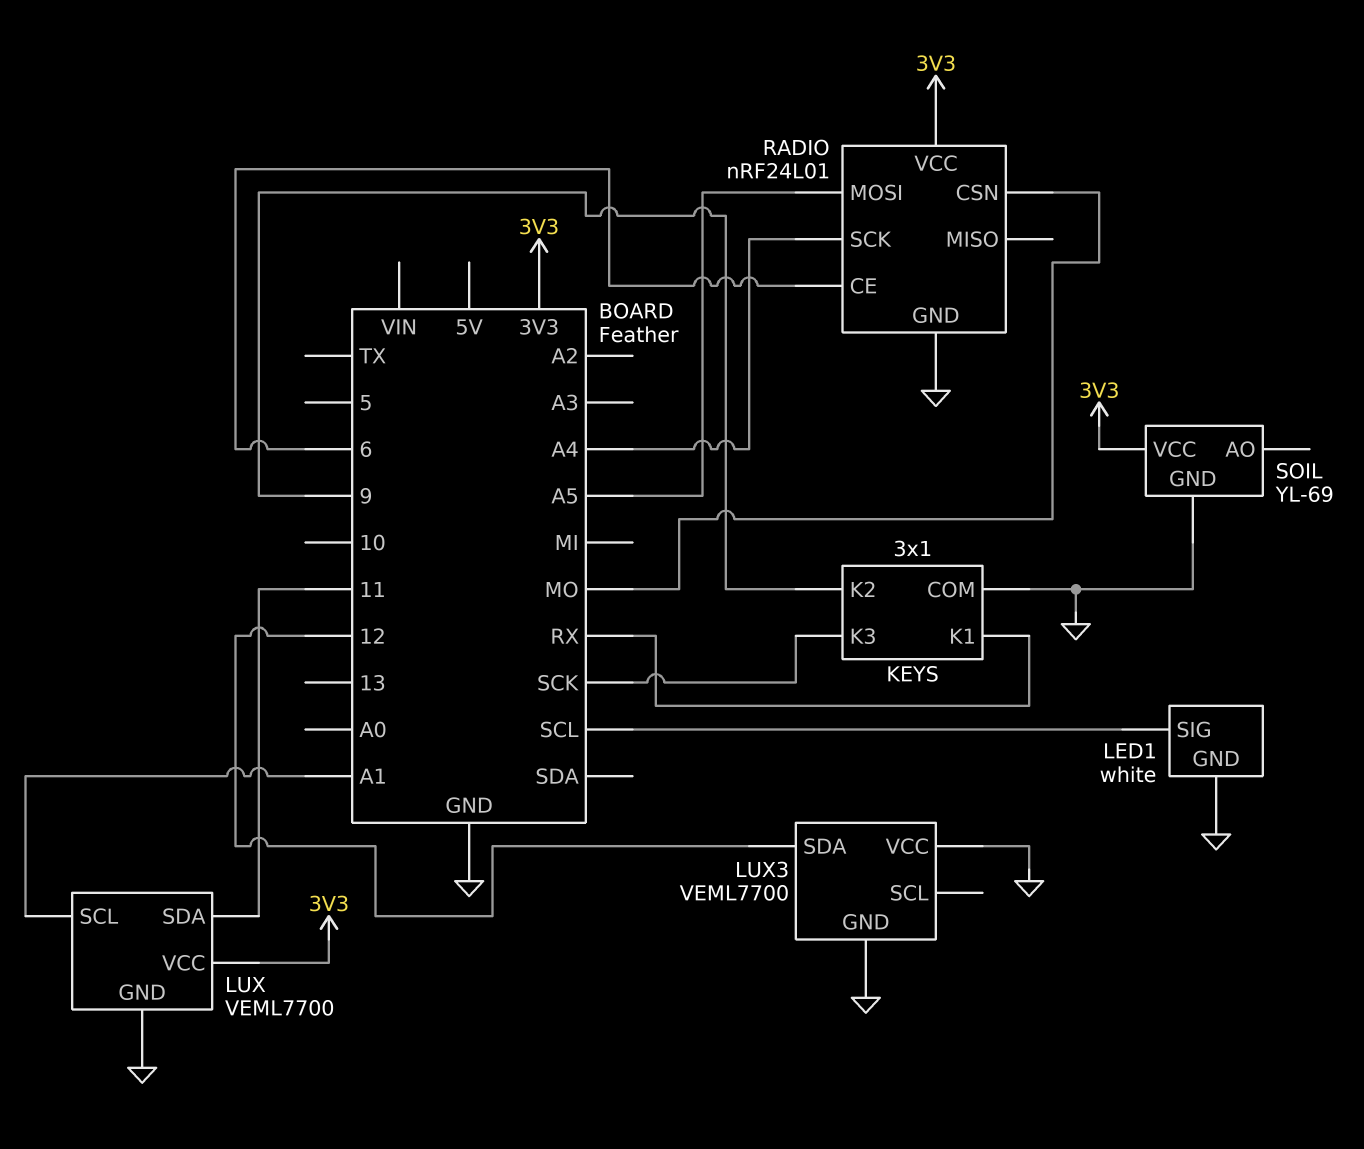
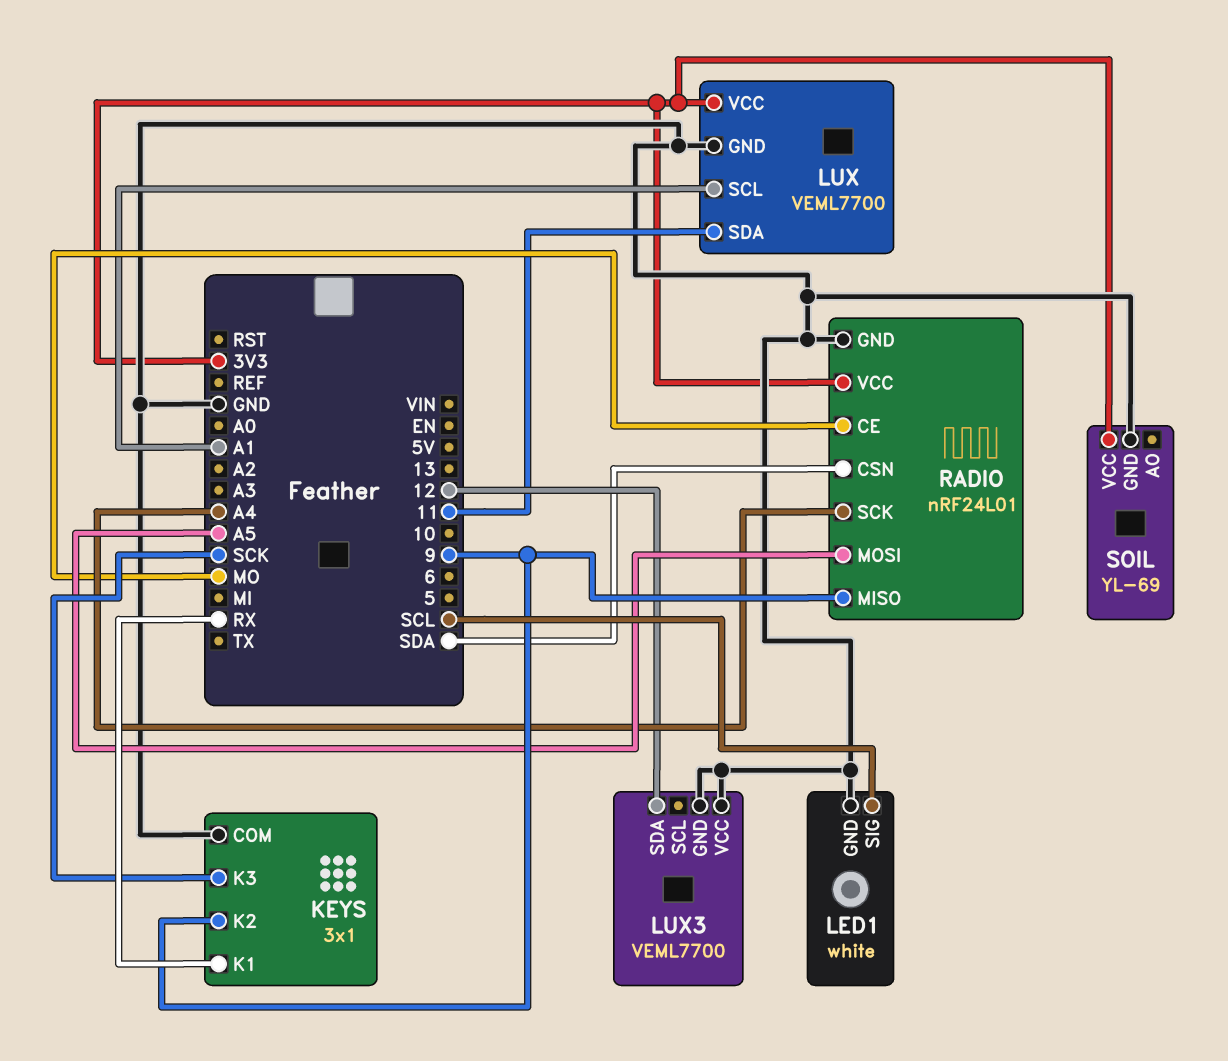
RADIO pin CE: 6 -> MO
RADIO pin CSN: MO -> SDA
RADIO pin MISO: none -> 9

